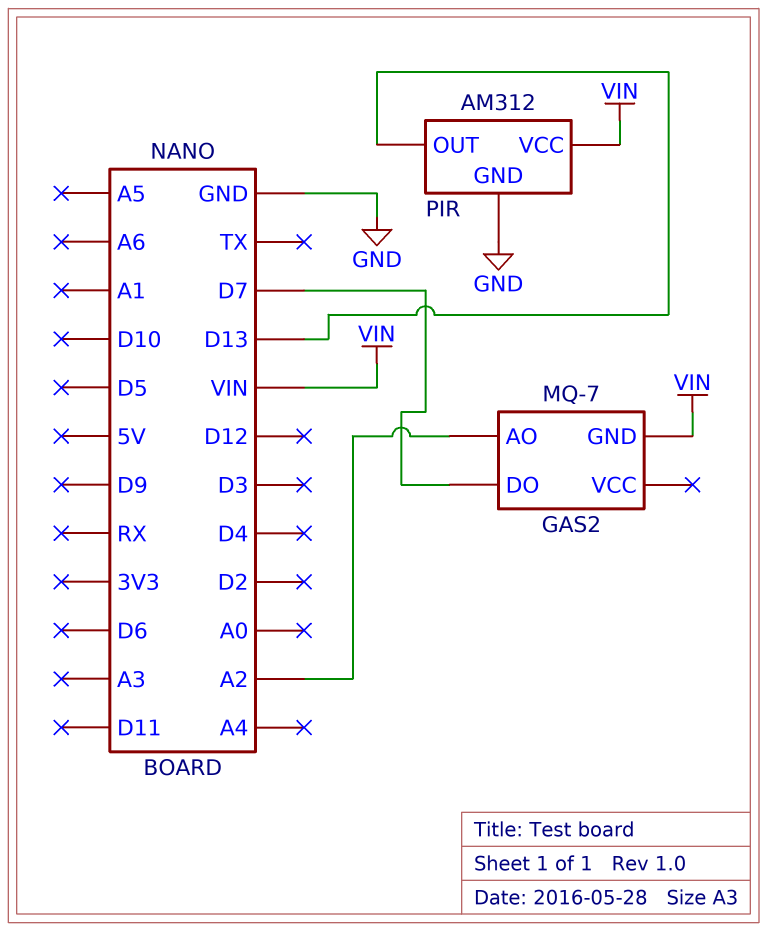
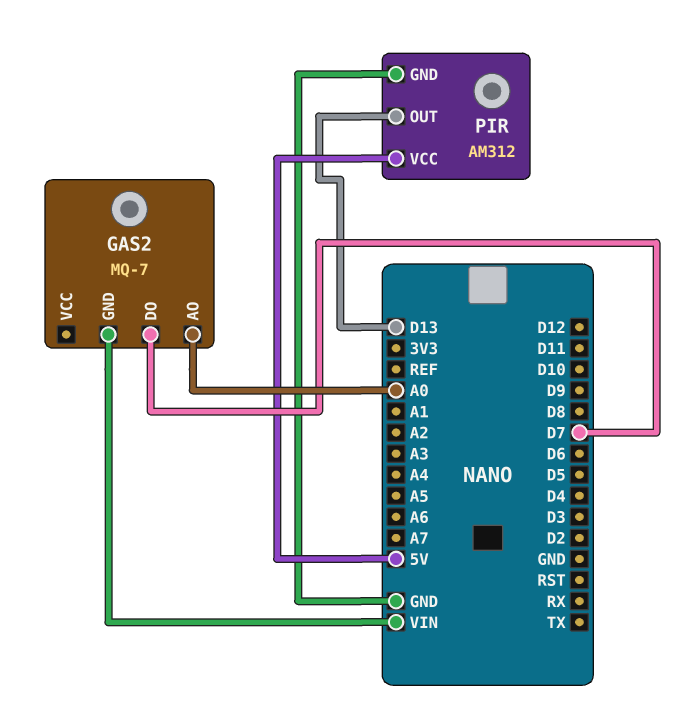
GAS2 pin AO: A2 -> A0
PIR pin VCC: VIN -> 5V

